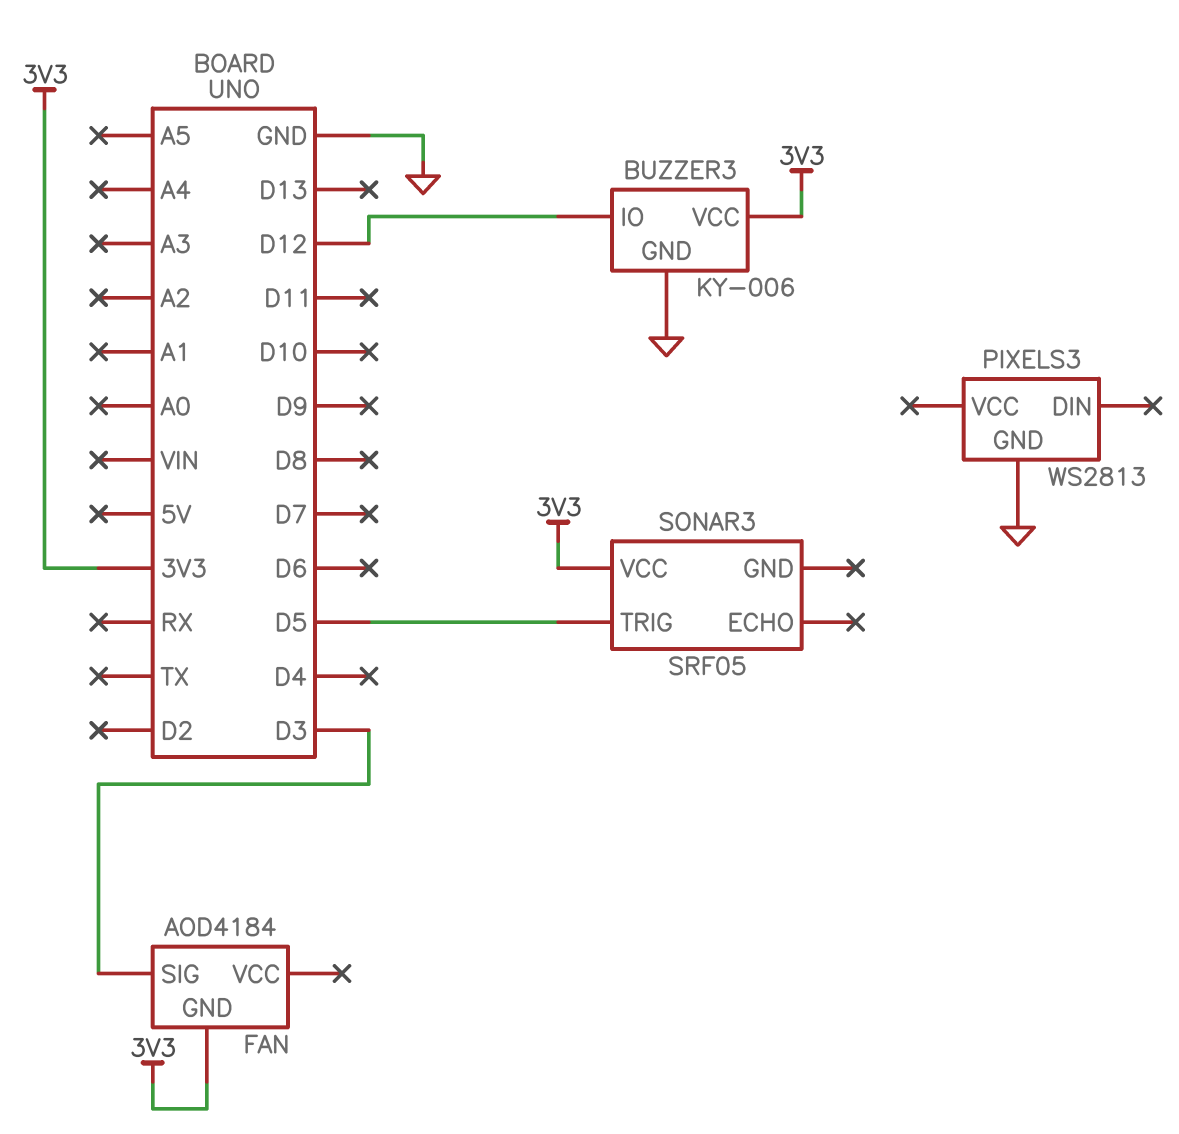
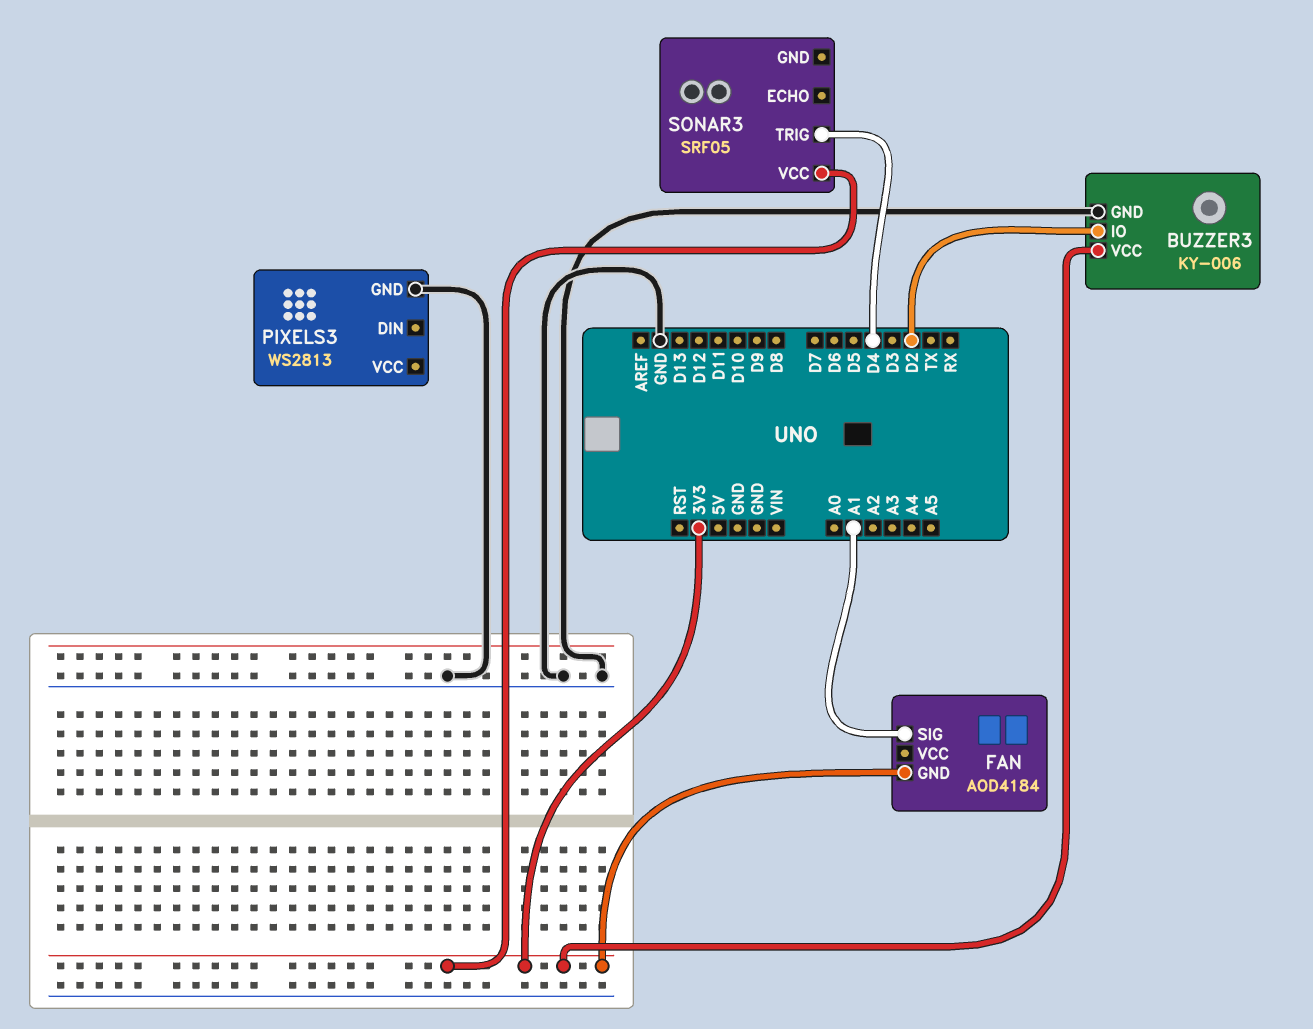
BUZZER3 pin IO: D12 -> D2
FAN pin SIG: D3 -> A1
SONAR3 pin TRIG: D5 -> D4

